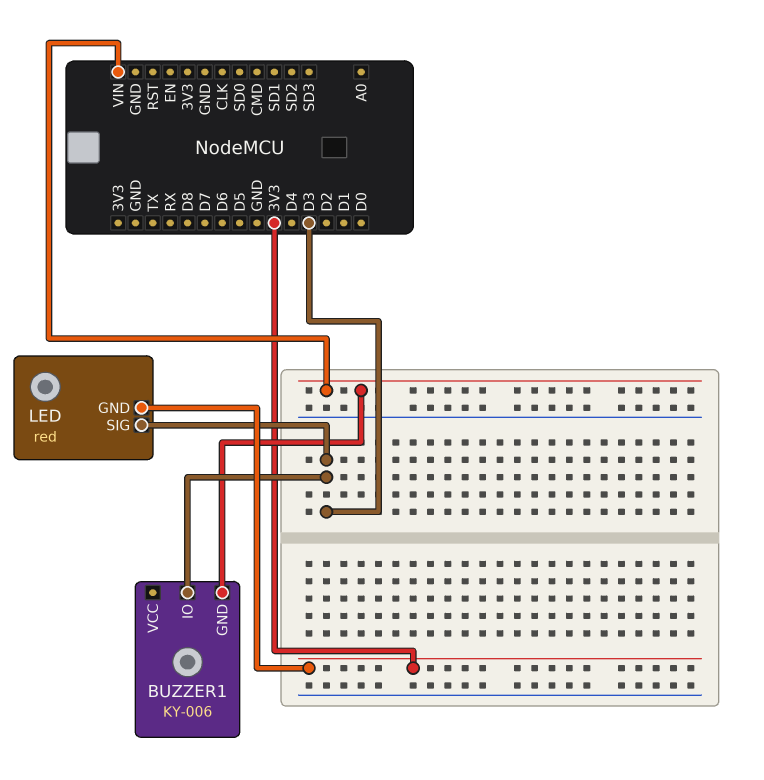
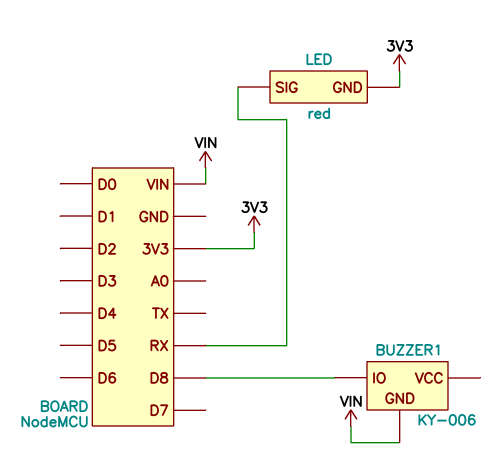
BUZZER1 pin IO: D3 -> D8
LED pin SIG: D3 -> RX

